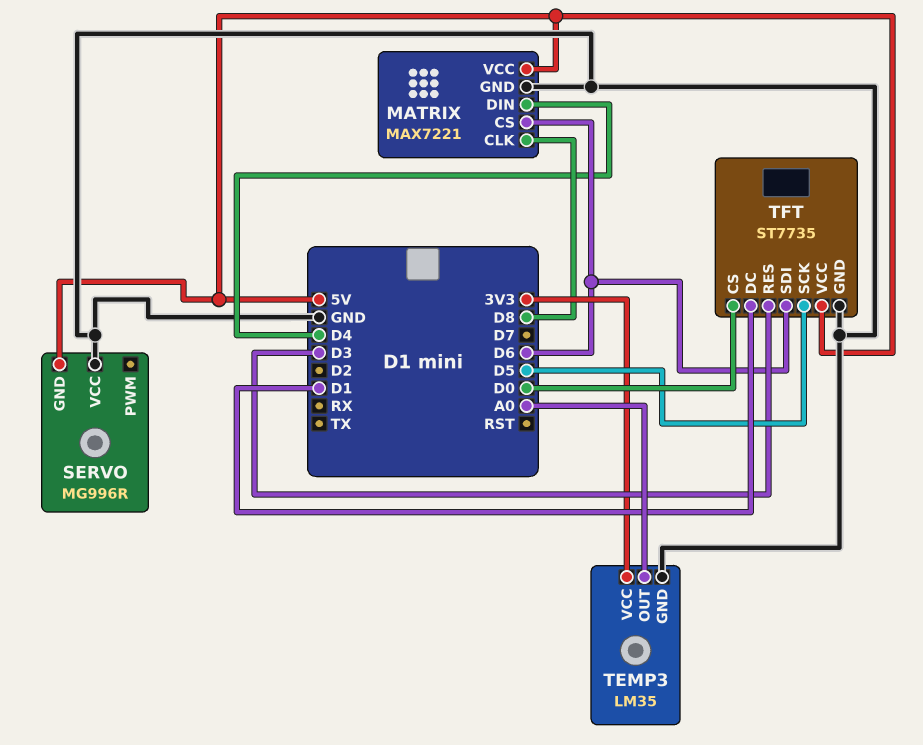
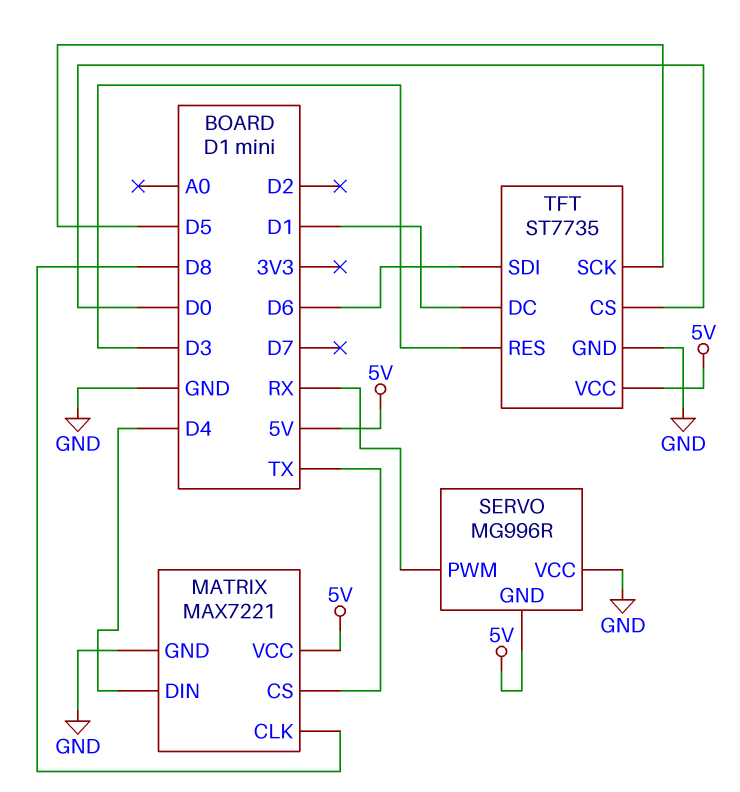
MATRIX pin CS: D6 -> TX
SERVO pin PWM: none -> RX
TEMP3: LM35 -> none
TEMP3 pin GND: GND -> none
TEMP3 pin OUT: A0 -> none
TEMP3 pin VCC: 3V3 -> none

